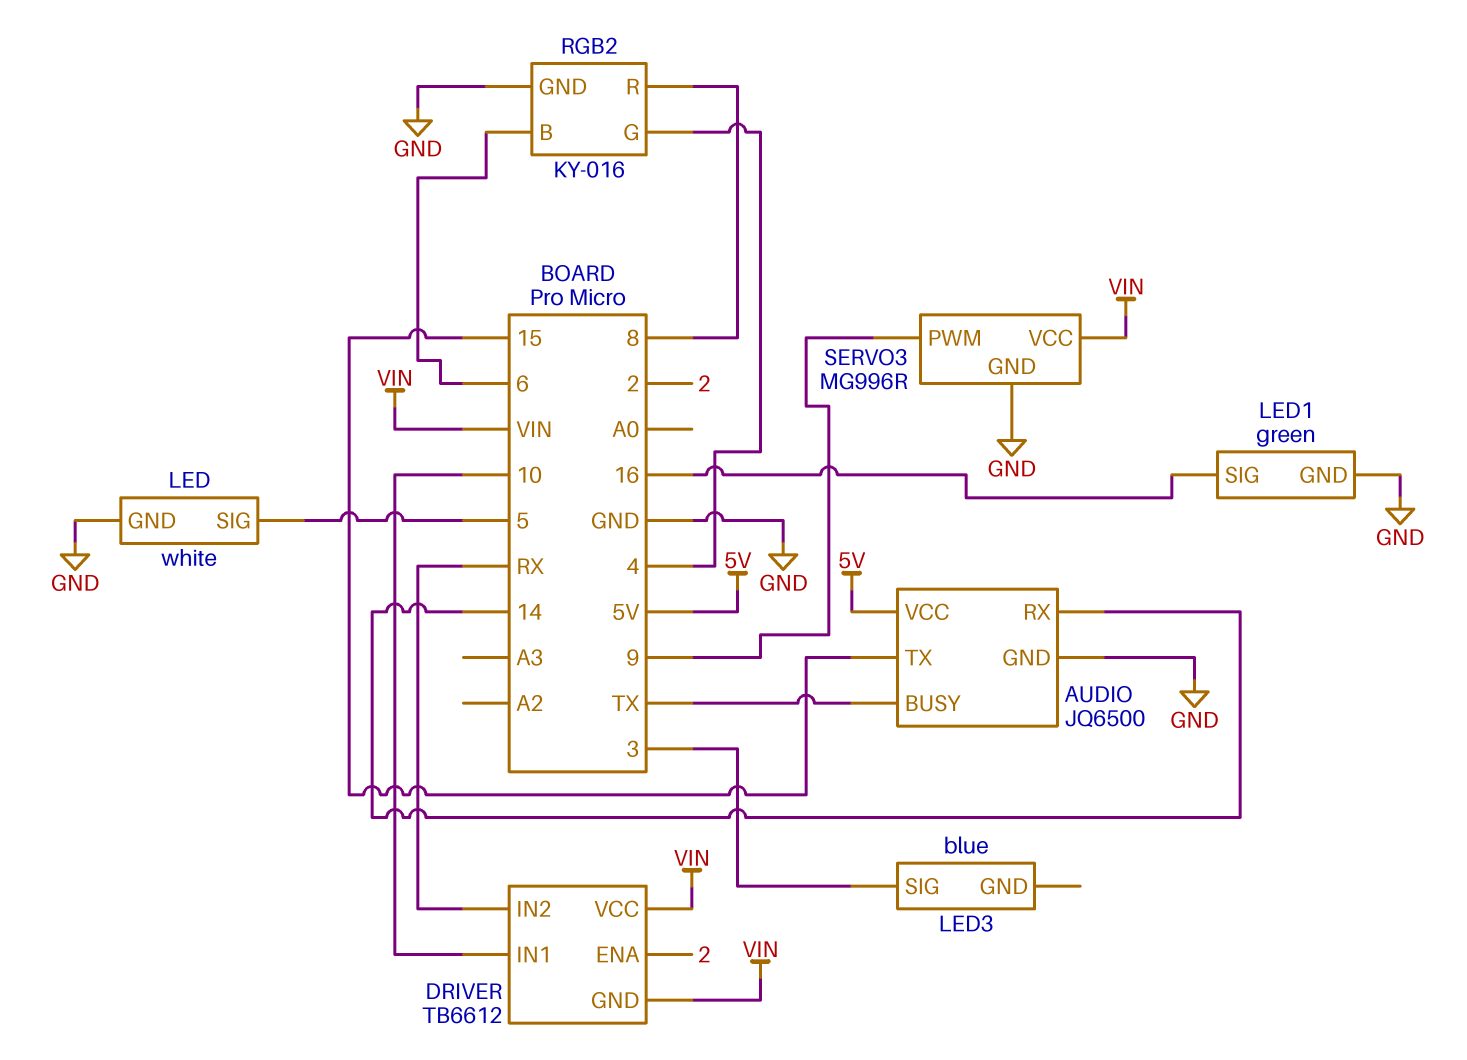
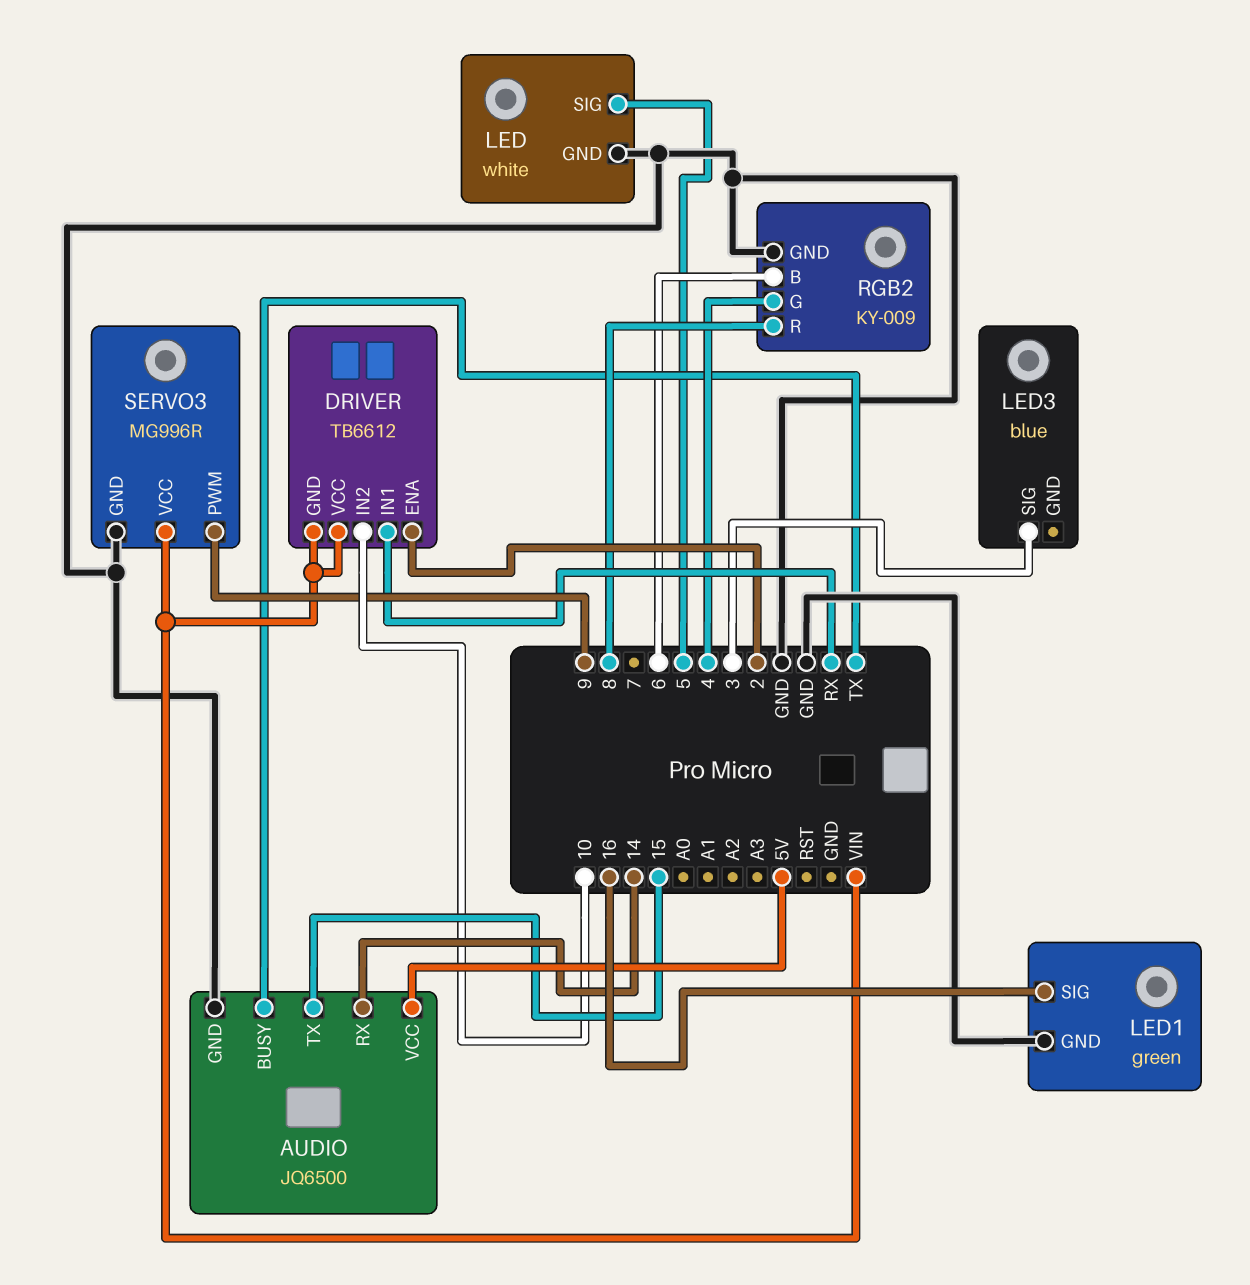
DRIVER pin IN1: 10 -> RX
DRIVER pin IN2: RX -> 10
RGB2: KY-016 -> KY-009

